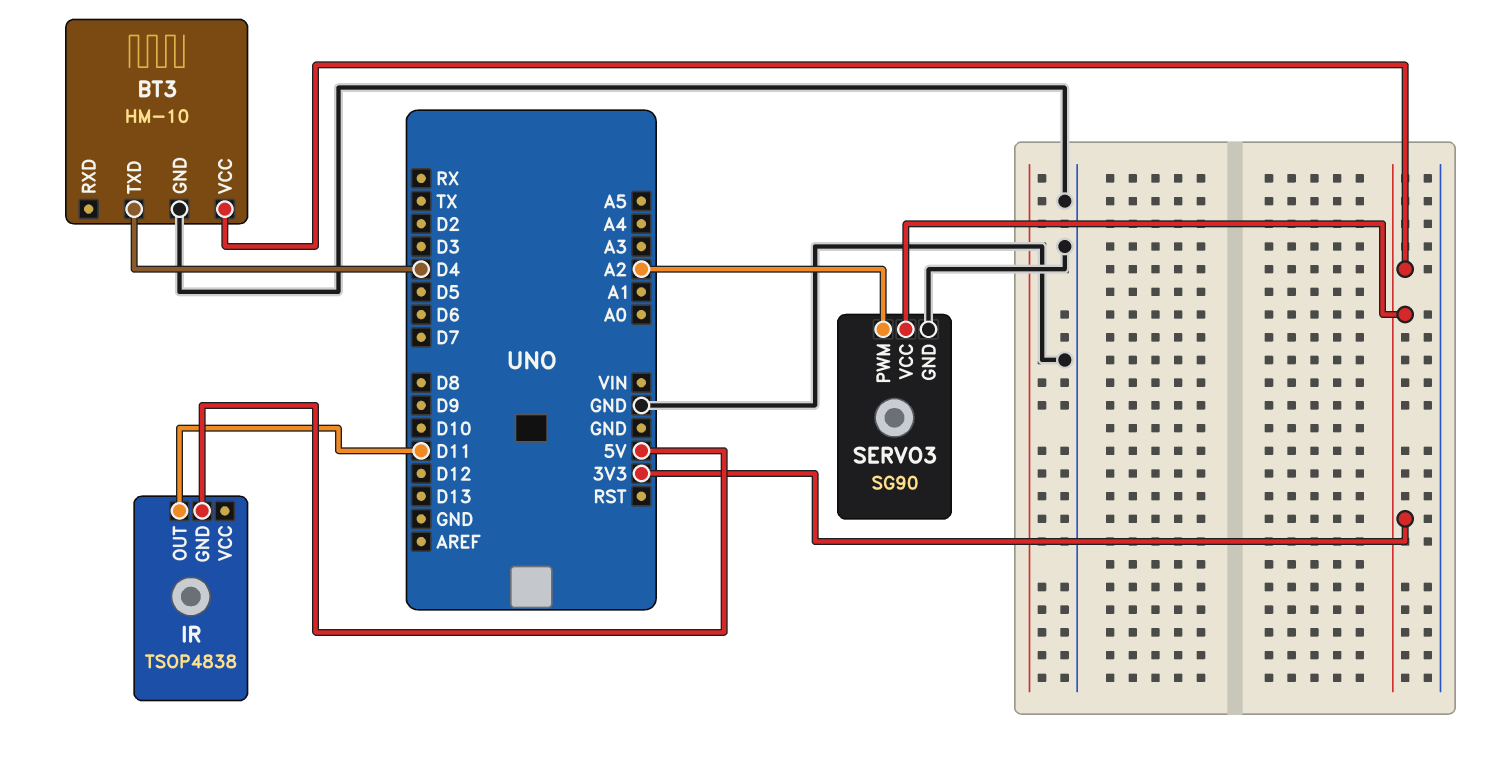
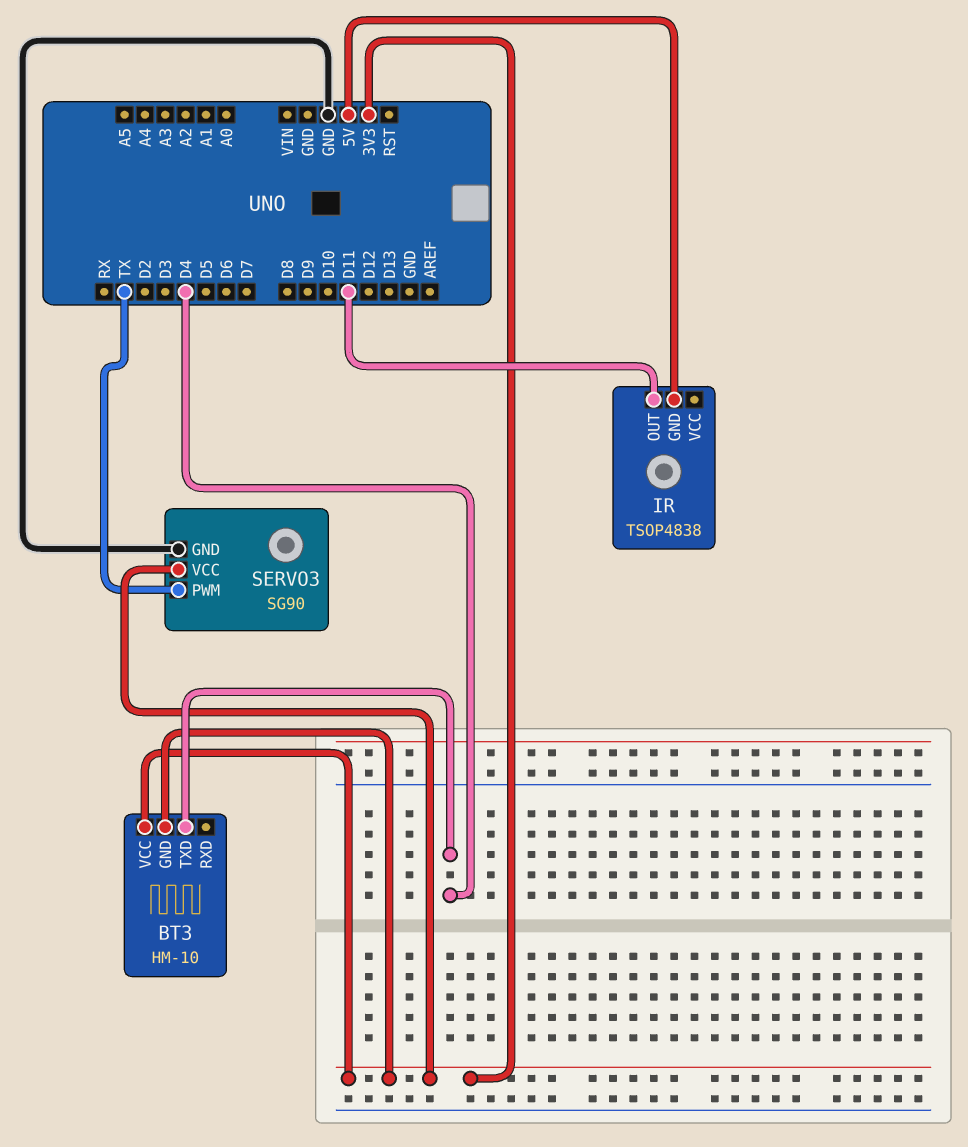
BT3 pin GND: GND -> 3V3
SERVO3 pin PWM: A2 -> TX

